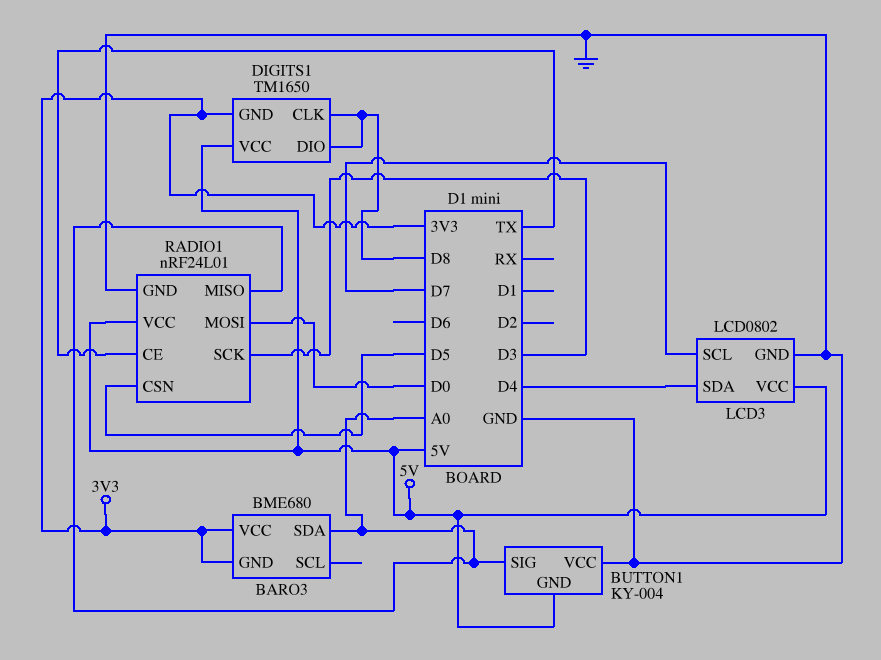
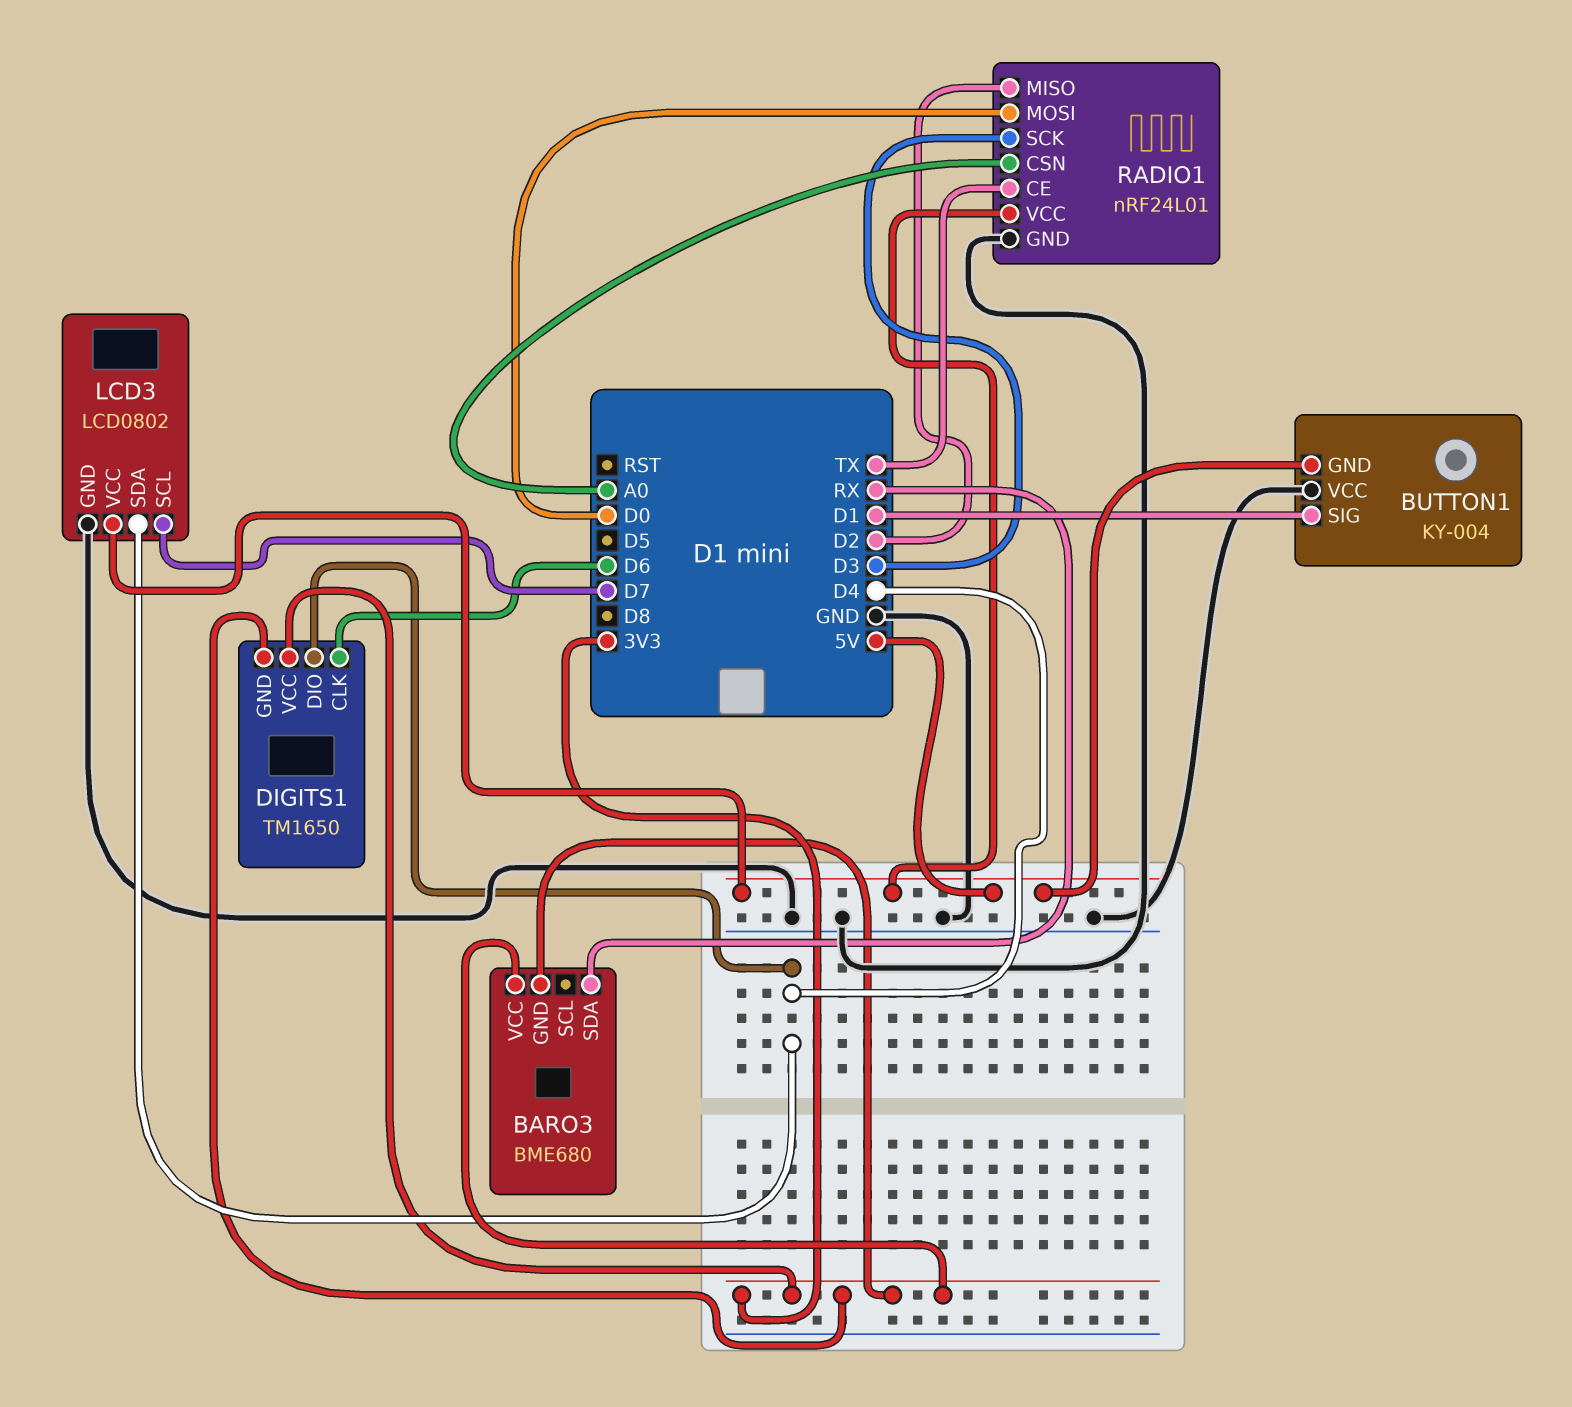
BARO3 pin SDA: A0 -> RX
BUTTON1 pin SIG: A0 -> D1
DIGITS1 pin CLK: D8 -> D6
DIGITS1 pin DIO: D8 -> D4
DIGITS1 pin VCC: 5V -> 3V3
RADIO1 pin CSN: D5 -> A0
RADIO1 pin MISO: A0 -> D2

